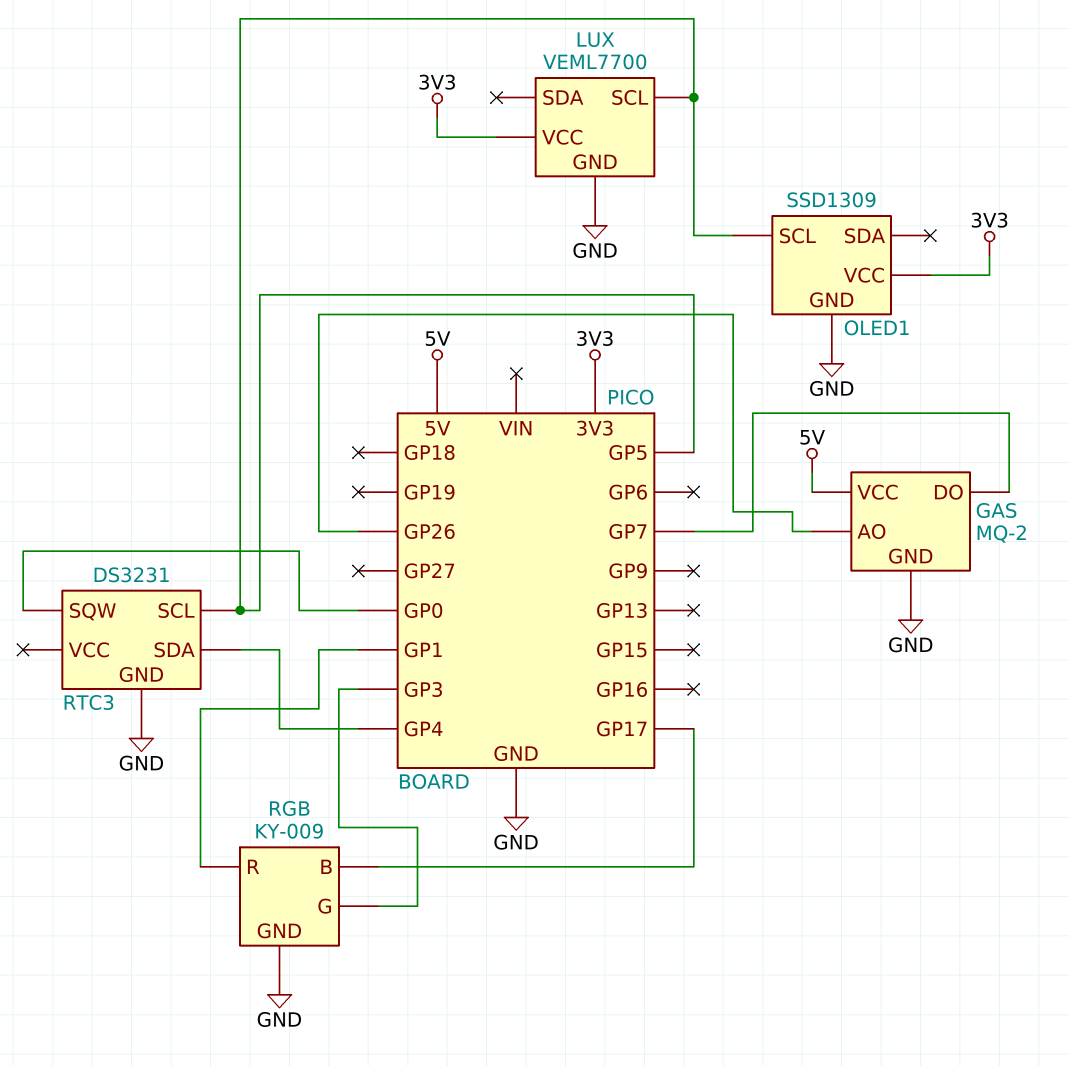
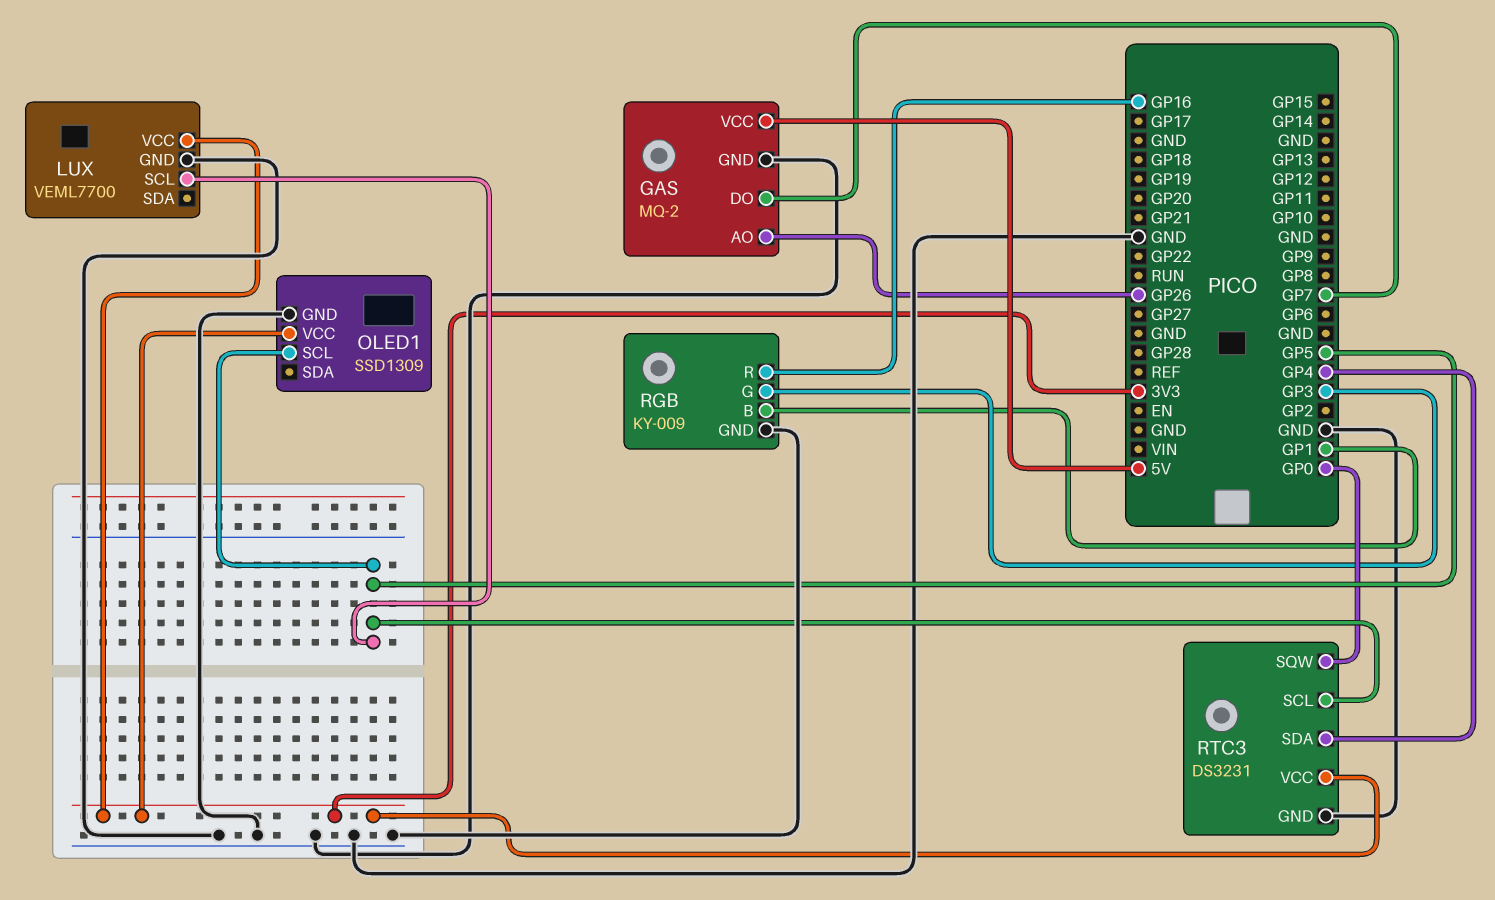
RGB pin B: GP17 -> GP1
RGB pin R: GP1 -> GP16
RTC3 pin VCC: none -> 3V3

